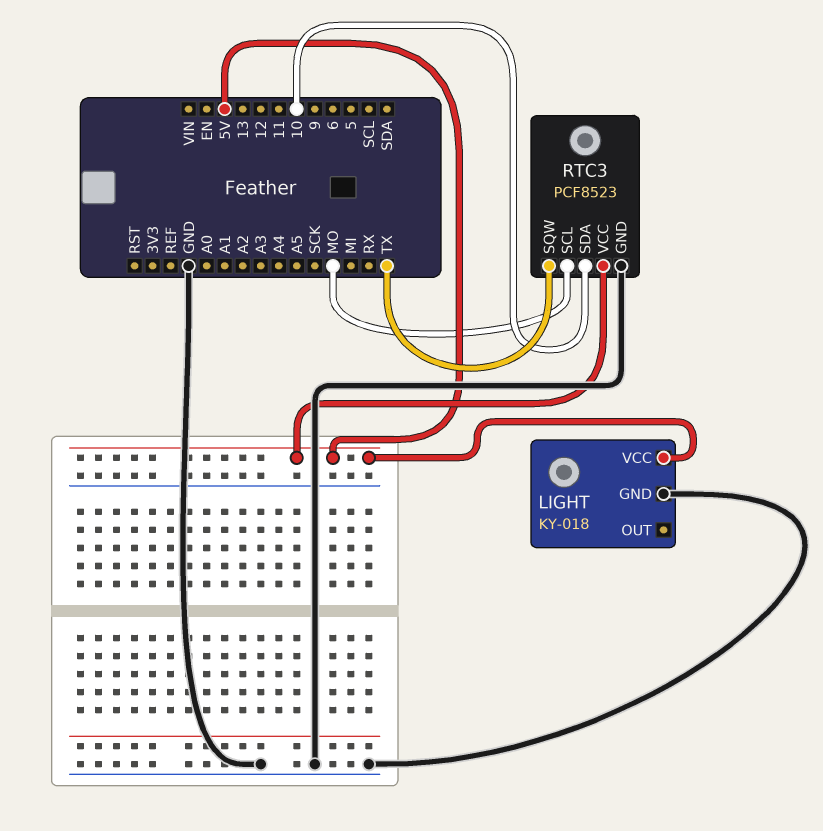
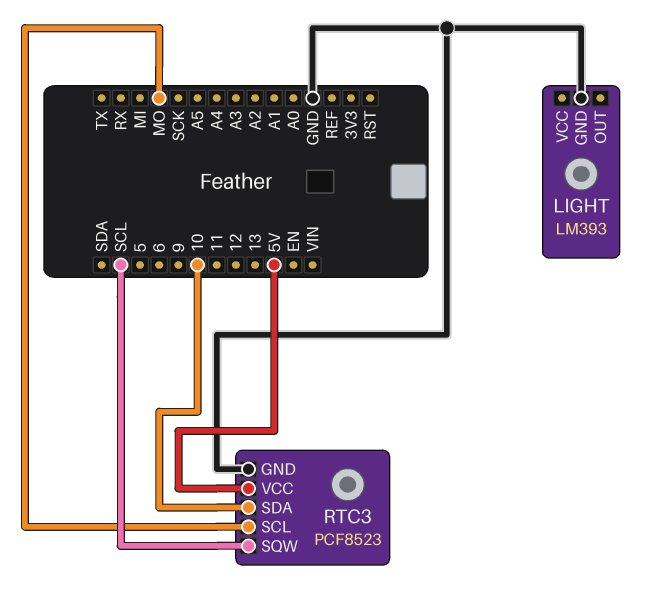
LIGHT: KY-018 -> LM393
LIGHT pin VCC: 5V -> none
RTC3 pin SQW: TX -> SCL

